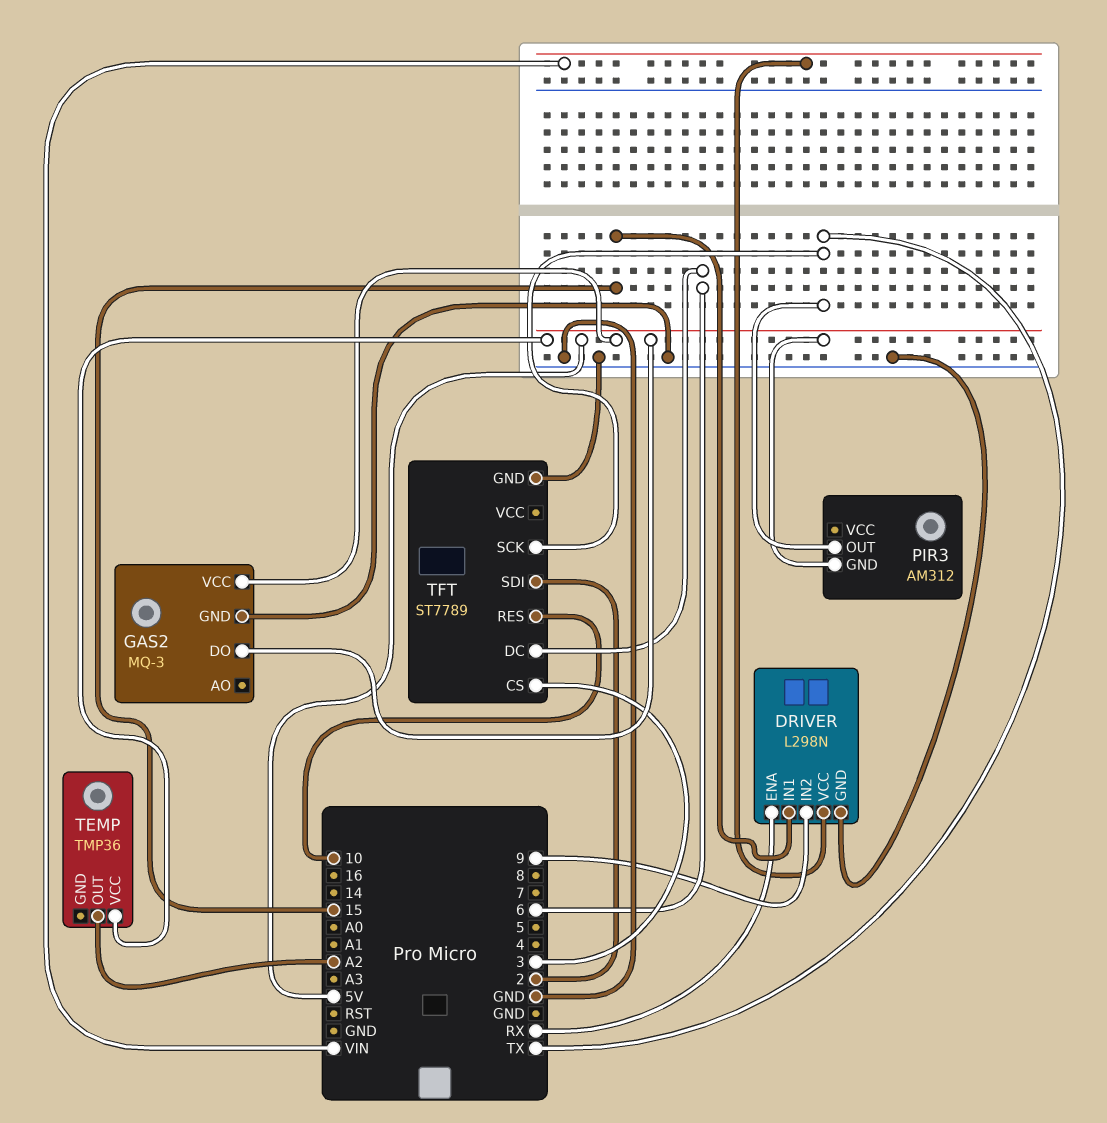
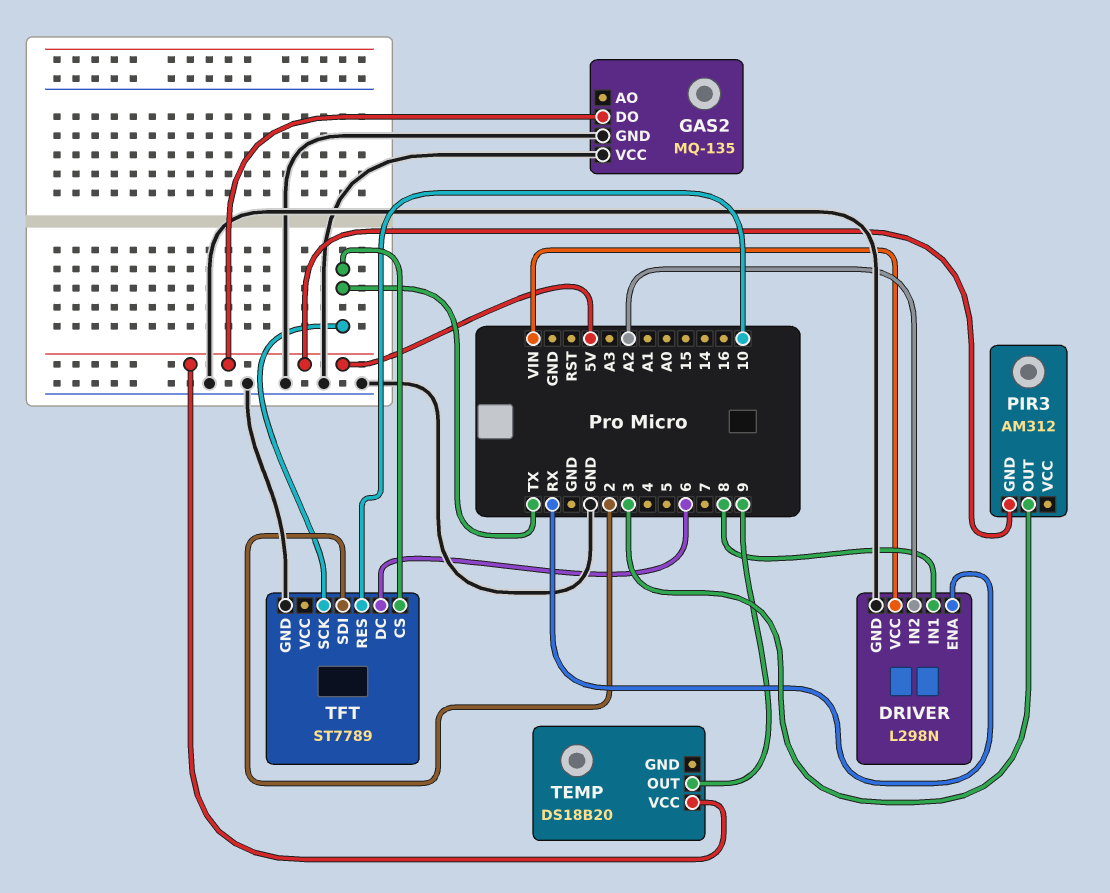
DRIVER pin IN1: 15 -> 8
DRIVER pin IN2: 9 -> A2
GAS2: MQ-3 -> MQ-135
GAS2 pin VCC: 5V -> GND
PIR3 pin OUT: TX -> 3
TEMP: TMP36 -> DS18B20
TEMP pin OUT: A2 -> 9
TFT pin CS: 3 -> TX

